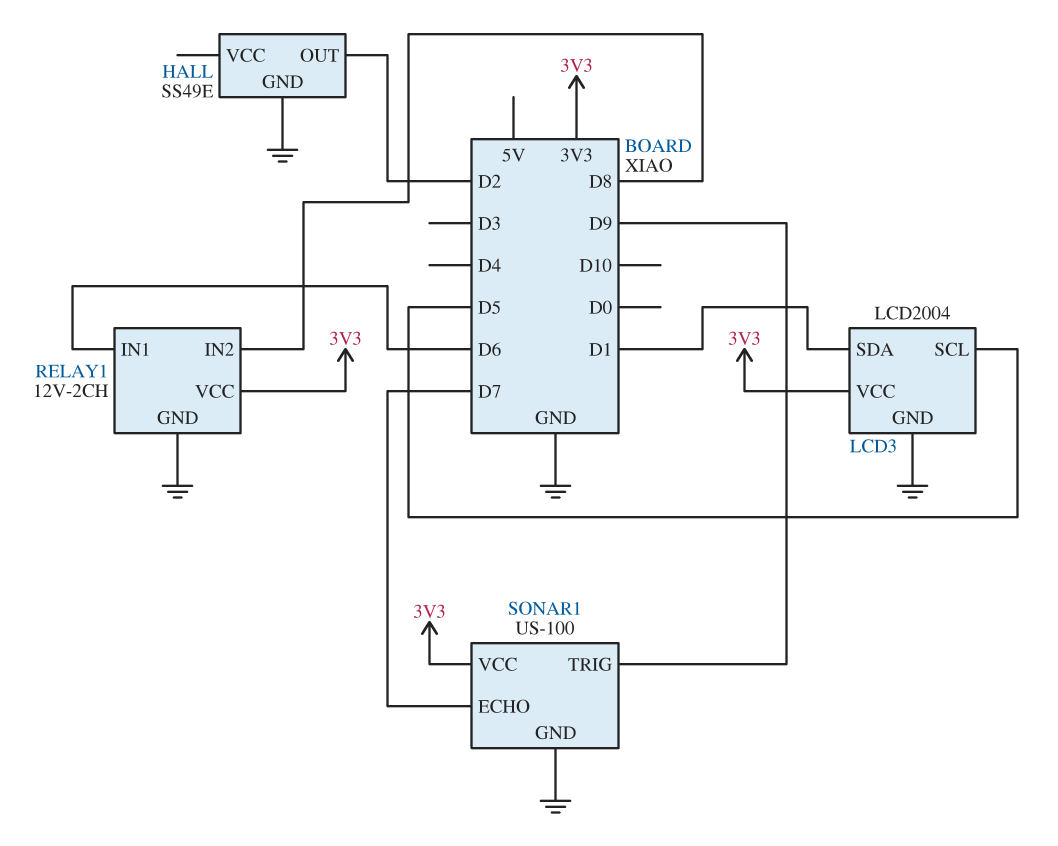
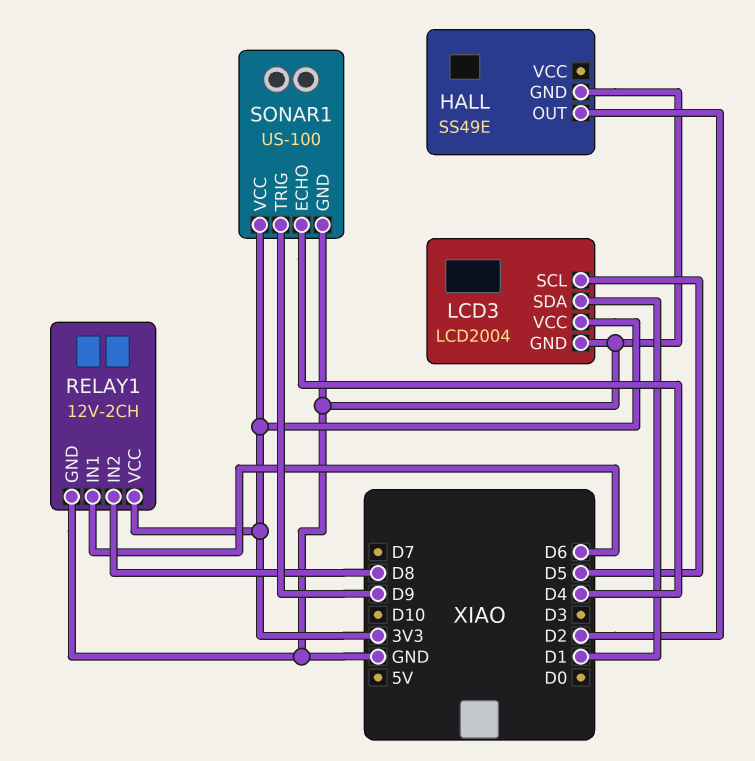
SONAR1 pin ECHO: D7 -> D4

